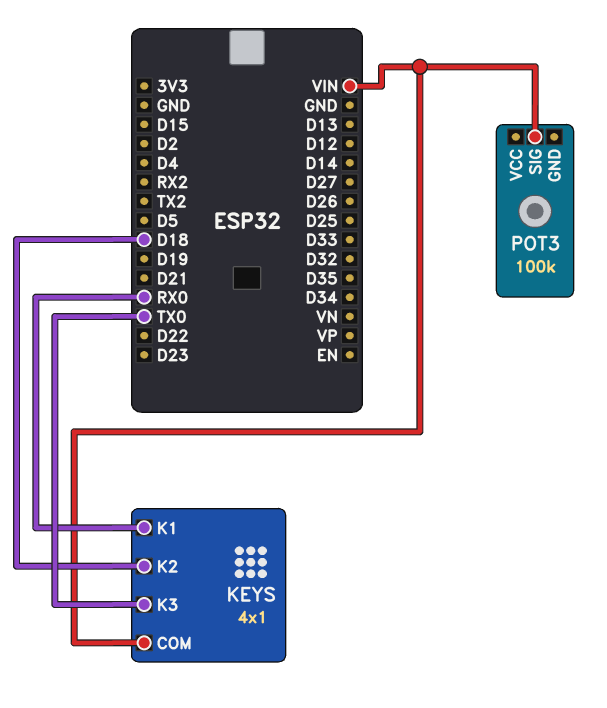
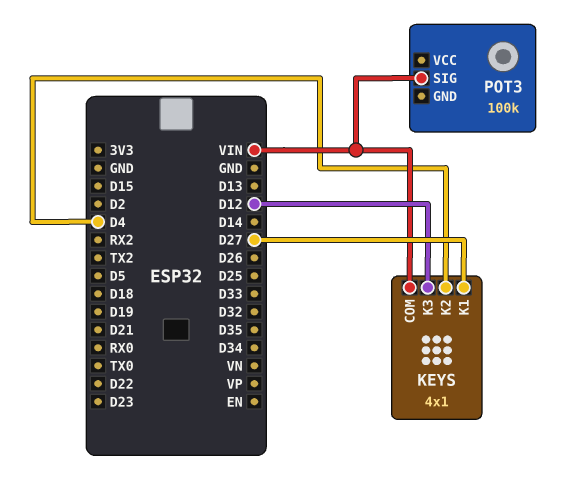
KEYS pin K1: RX0 -> D27
KEYS pin K2: D18 -> D4
KEYS pin K3: TX0 -> D12

